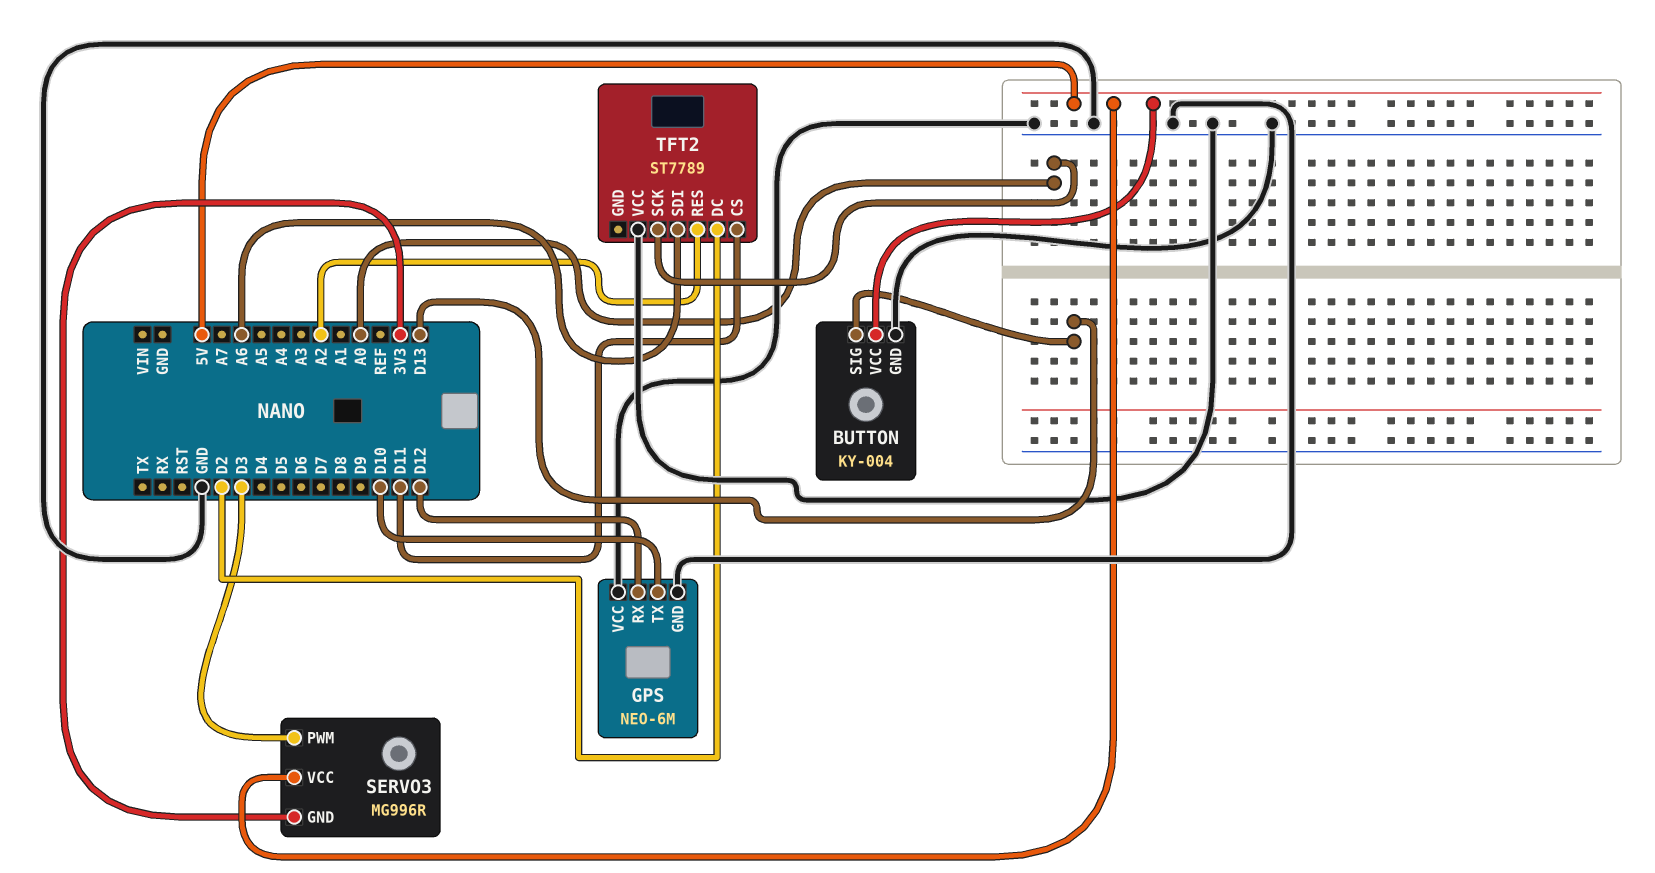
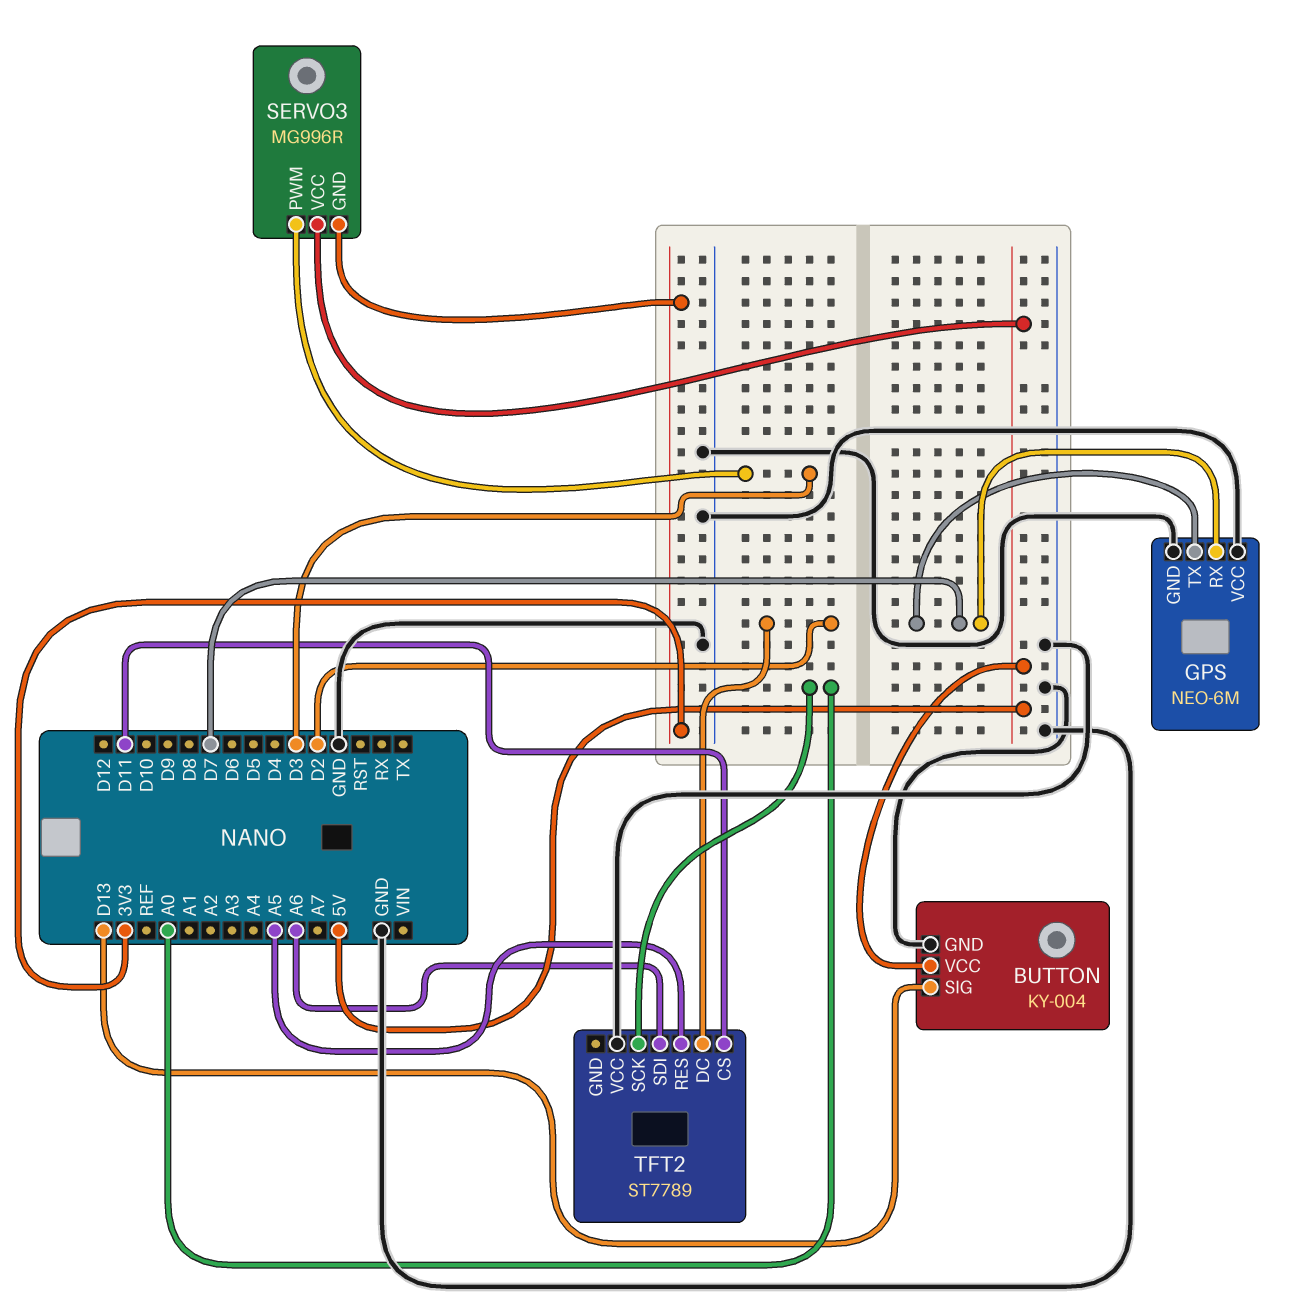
GPS pin RX: D12 -> D7
GPS pin TX: D10 -> D7
TFT2 pin RES: A2 -> A5

